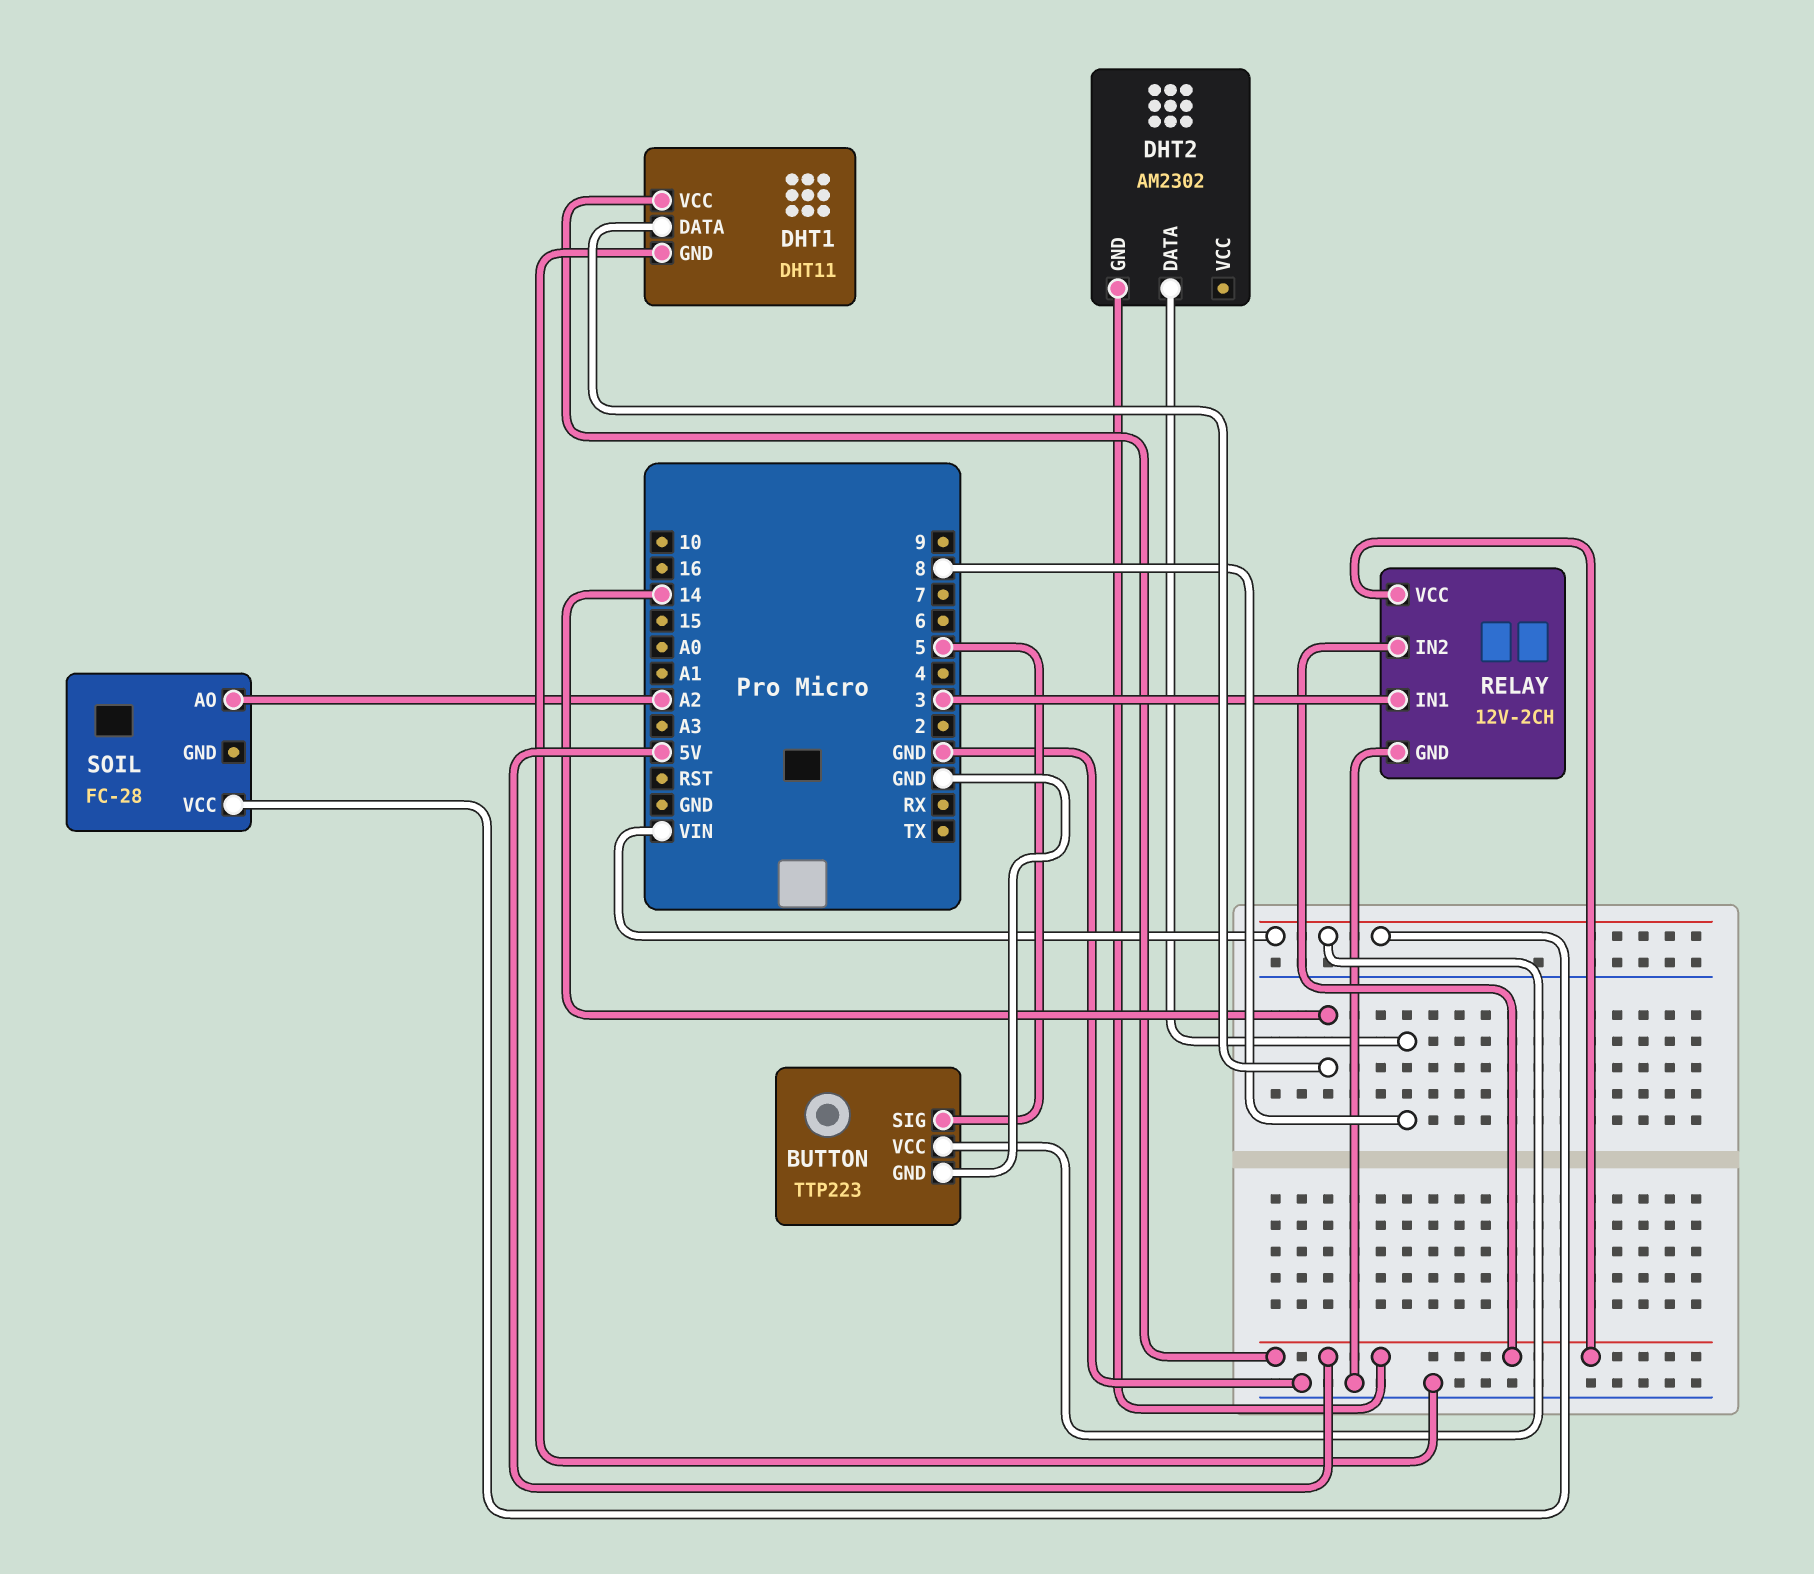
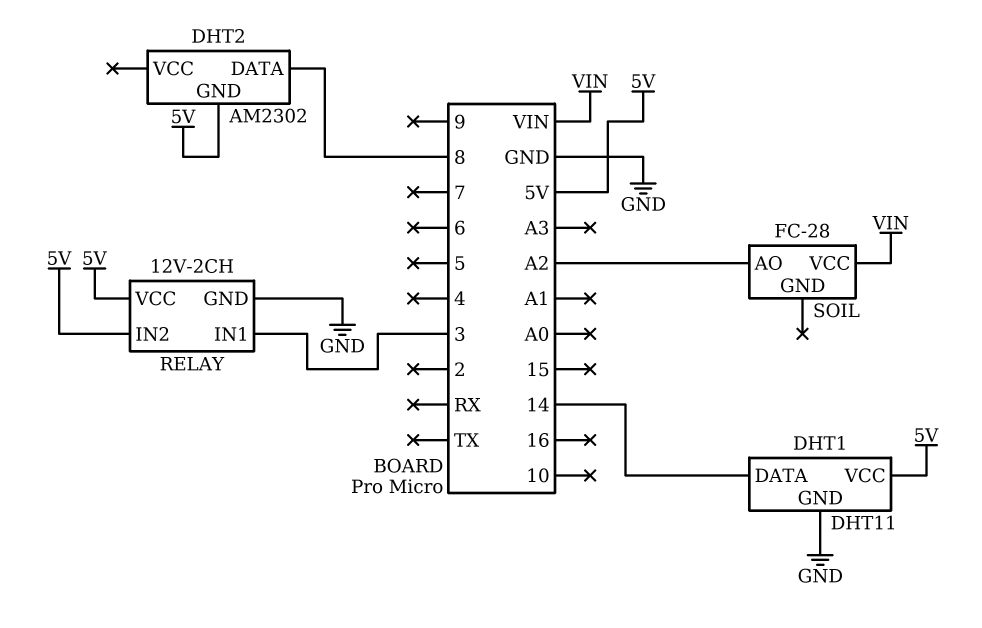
BUTTON: TTP223 -> none
BUTTON pin GND: GND -> none
BUTTON pin SIG: 5 -> none
BUTTON pin VCC: VIN -> none

